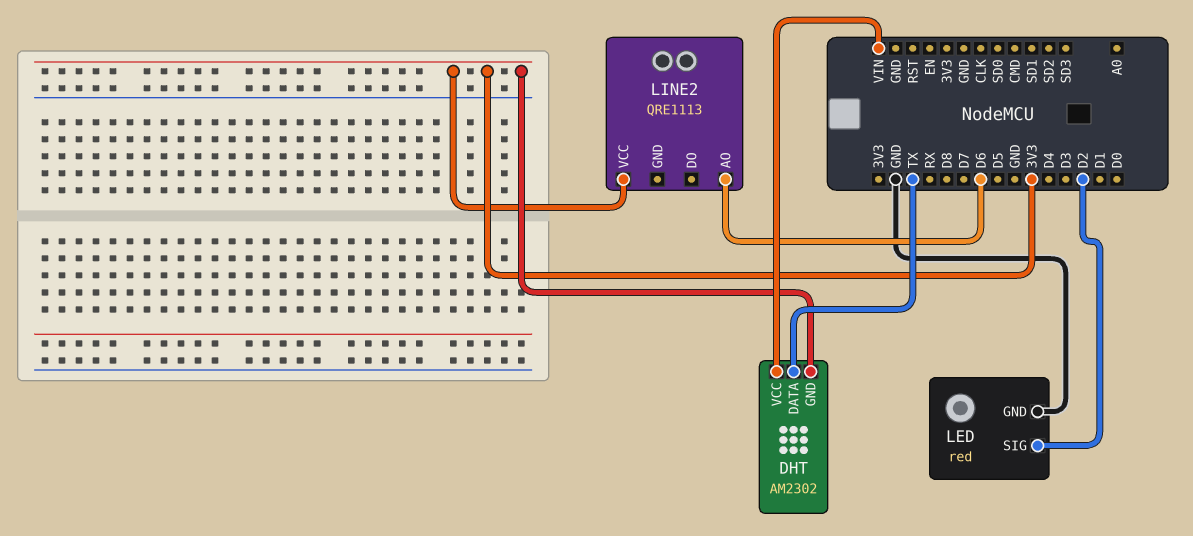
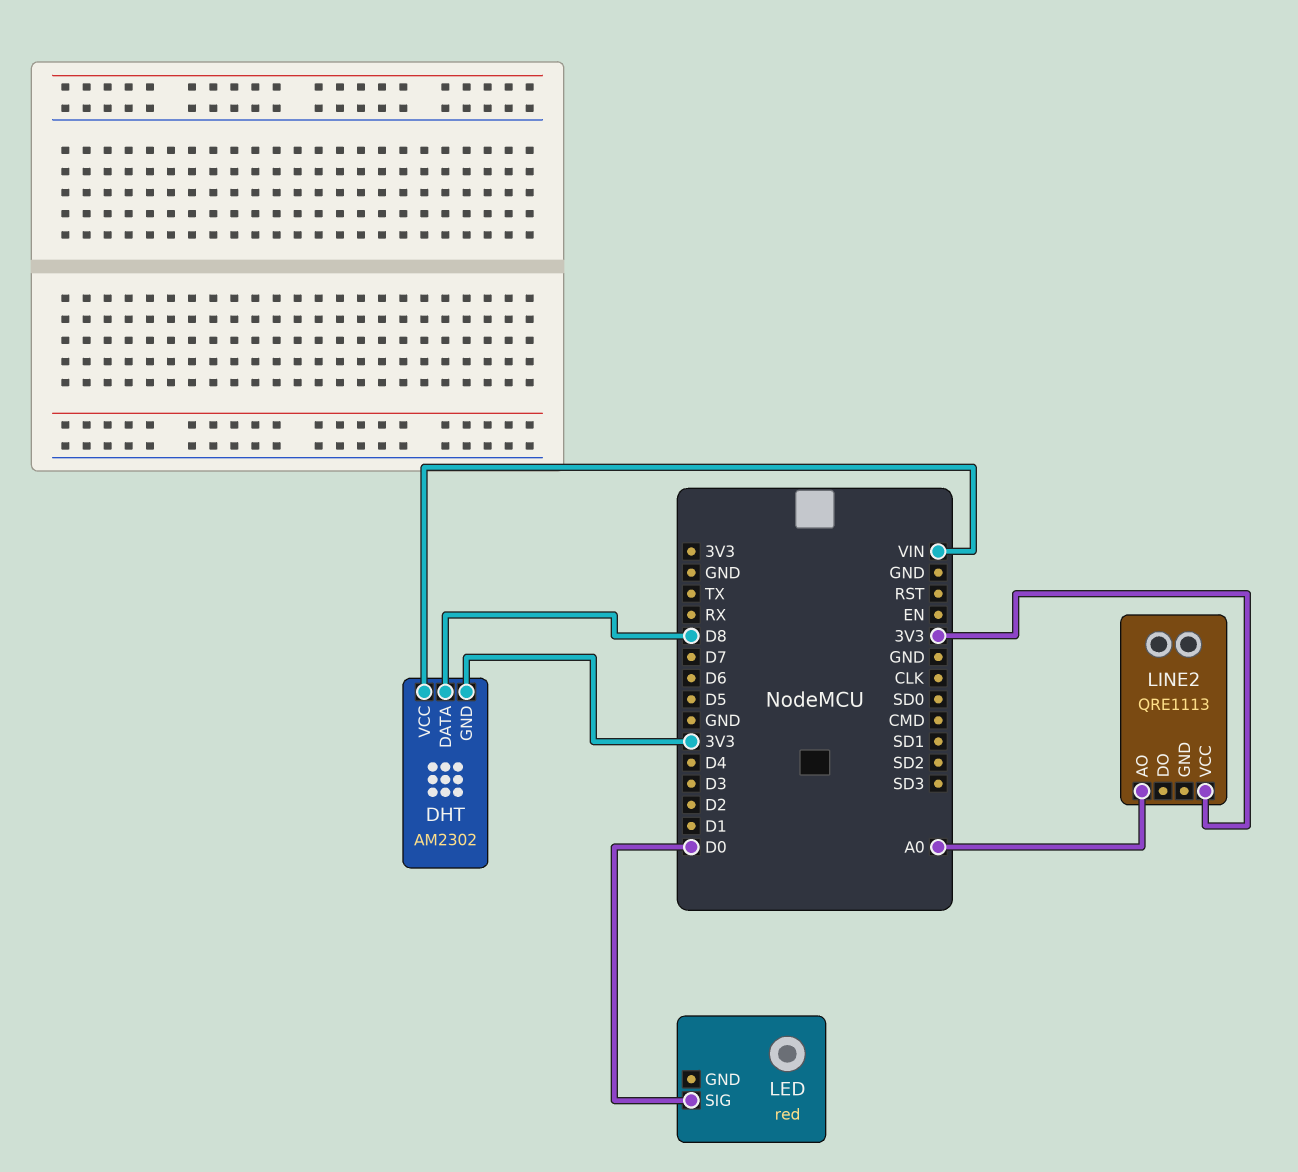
DHT pin DATA: TX -> D8
LED pin GND: GND -> none
LED pin SIG: D2 -> D0
LINE2 pin AO: D6 -> A0

